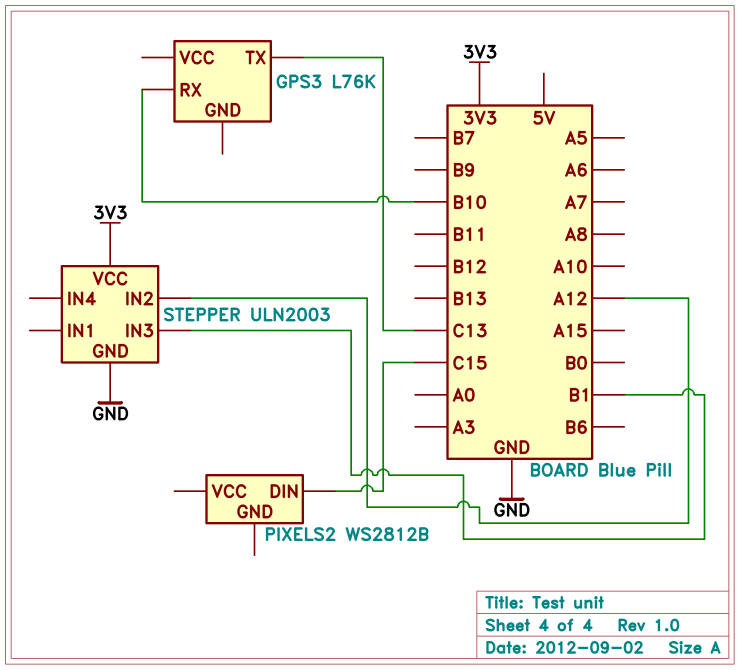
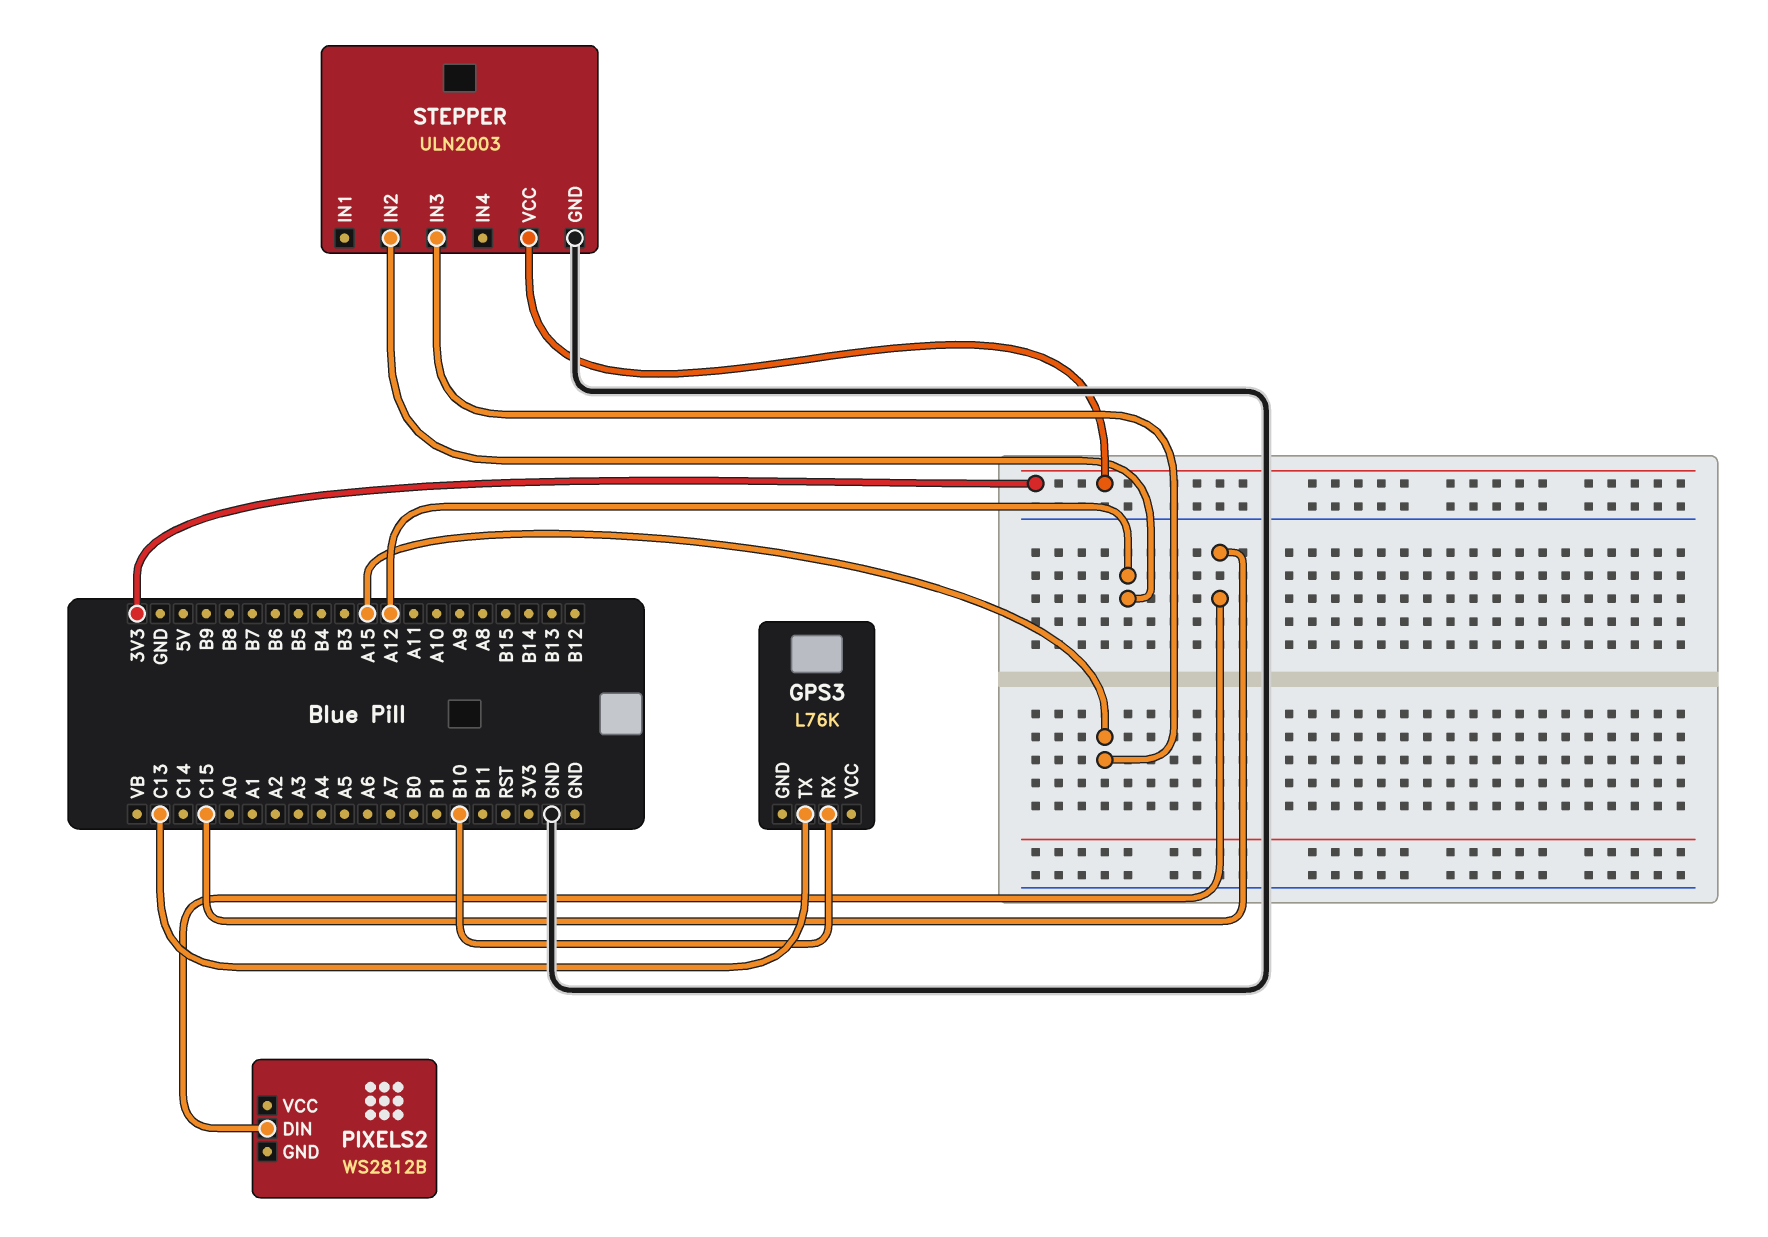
STEPPER pin IN3: B1 -> A15

